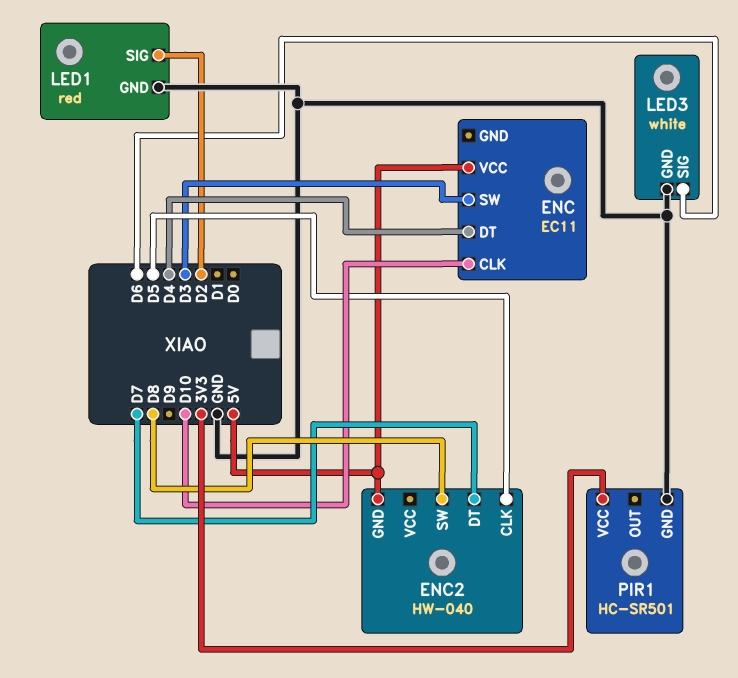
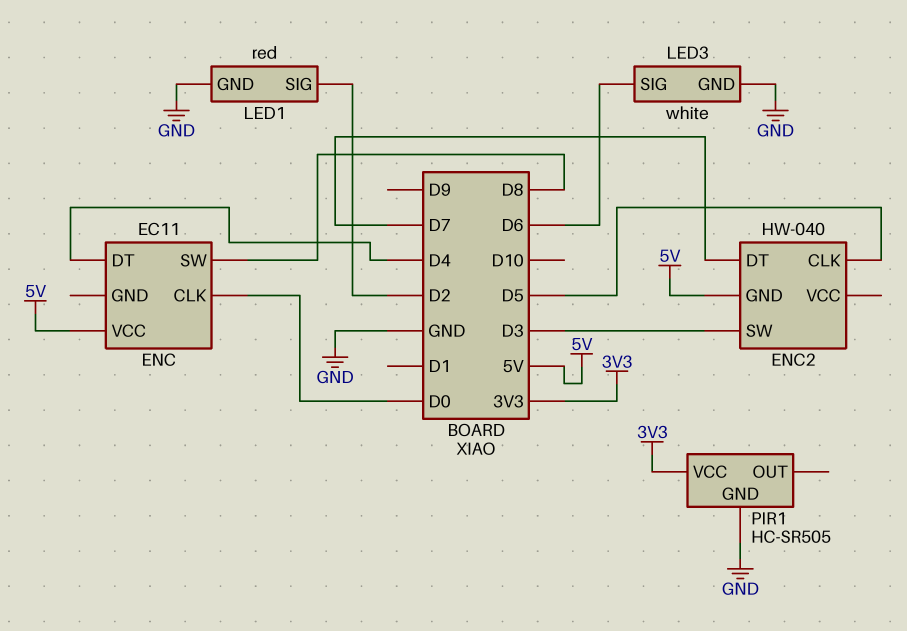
ENC pin CLK: D10 -> D0
ENC pin SW: D3 -> D8
ENC2 pin SW: D8 -> D3
PIR1: HC-SR501 -> HC-SR505

